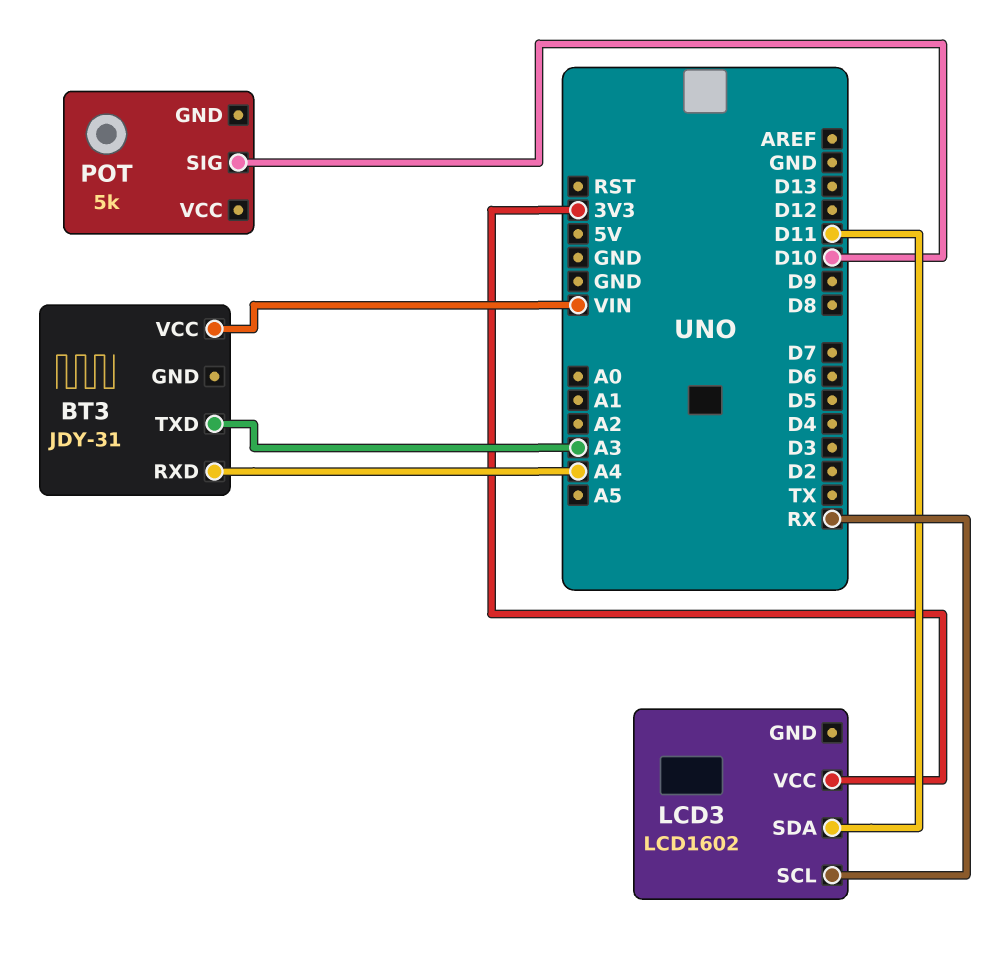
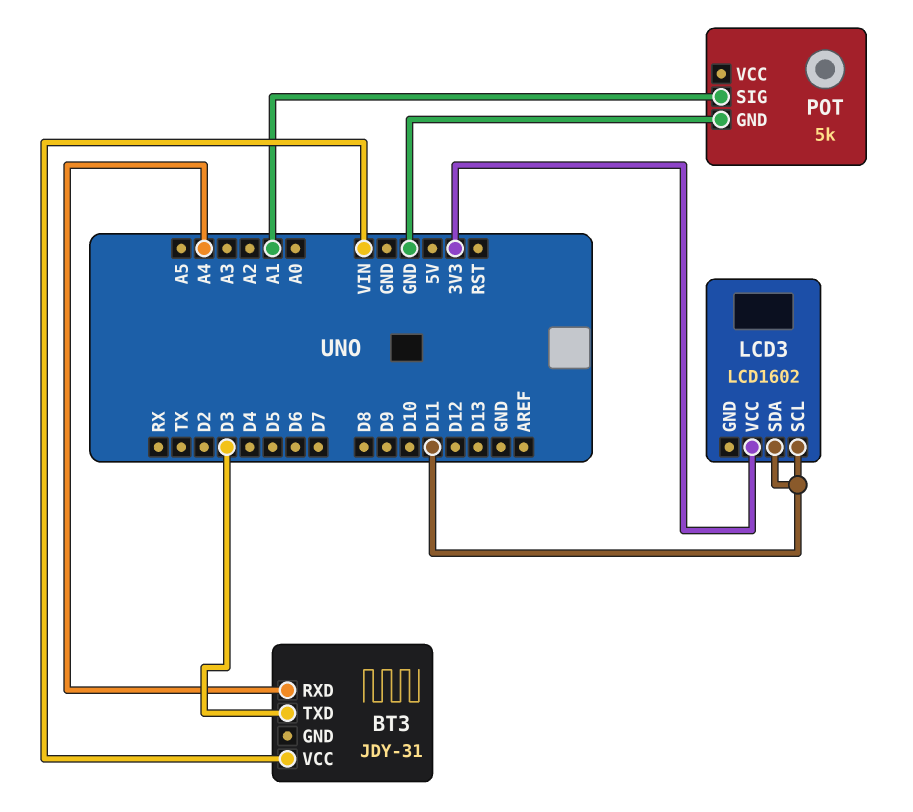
BT3 pin TXD: A3 -> D3
LCD3 pin SCL: RX -> D11
POT pin GND: none -> GND
POT pin SIG: D10 -> A1

